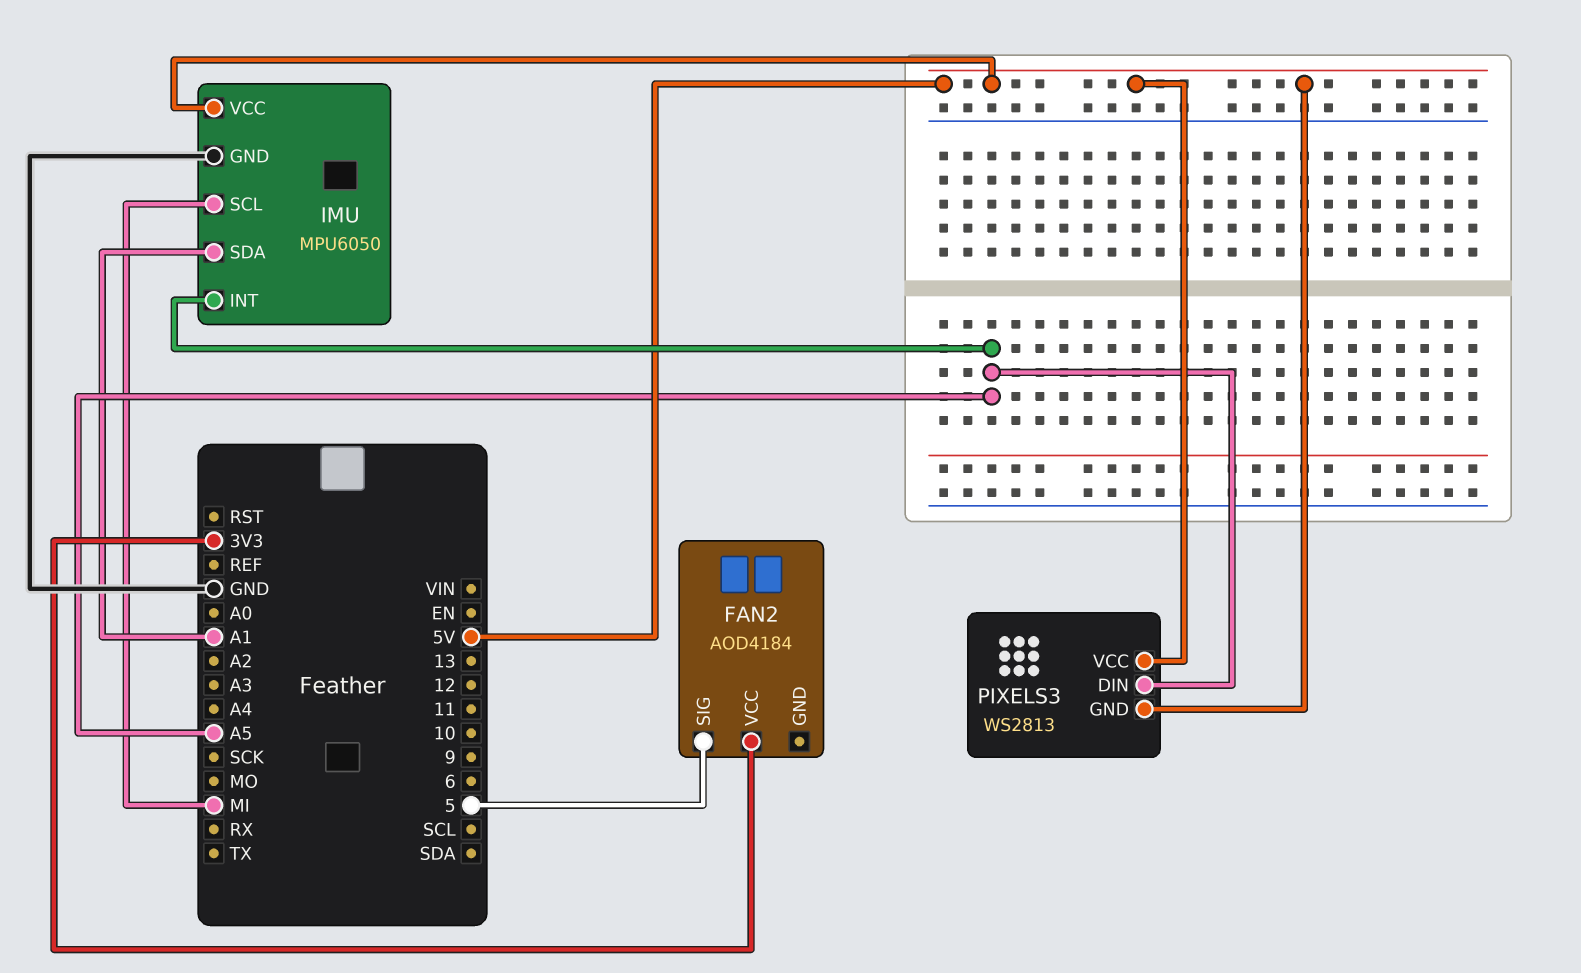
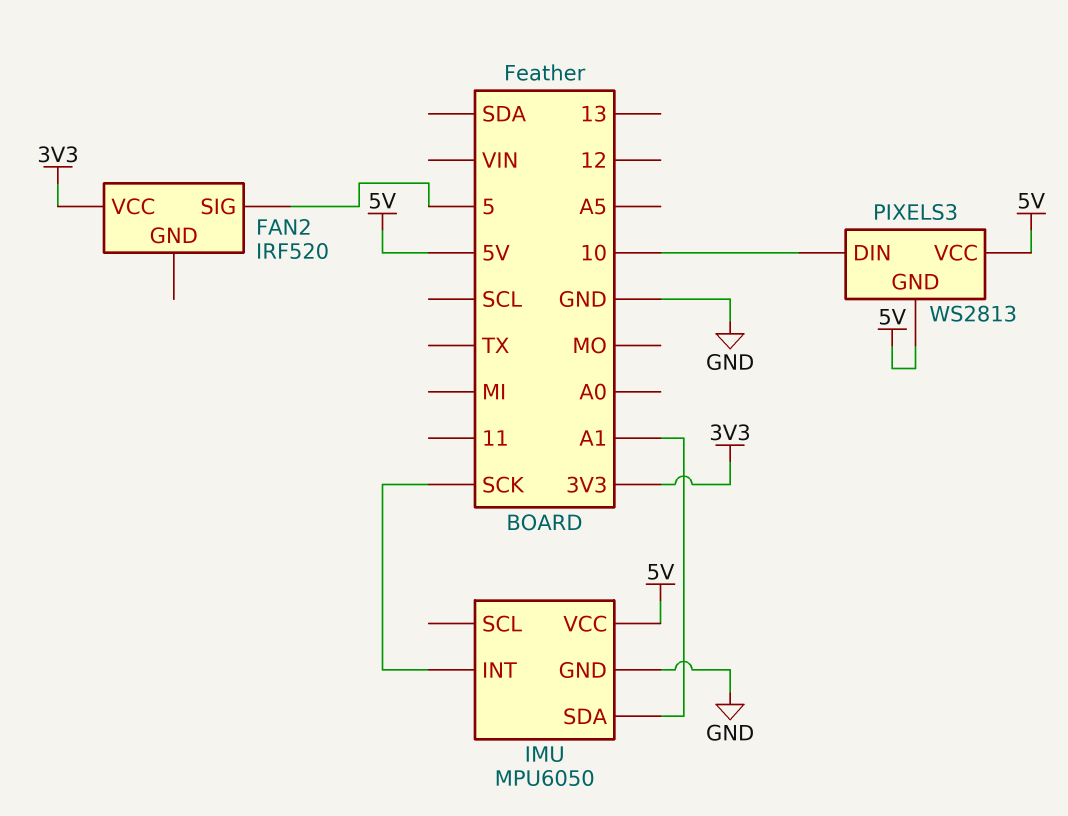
FAN2: AOD4184 -> IRF520
IMU pin INT: A5 -> SCK
IMU pin SCL: MI -> none
PIXELS3 pin DIN: A5 -> 10

